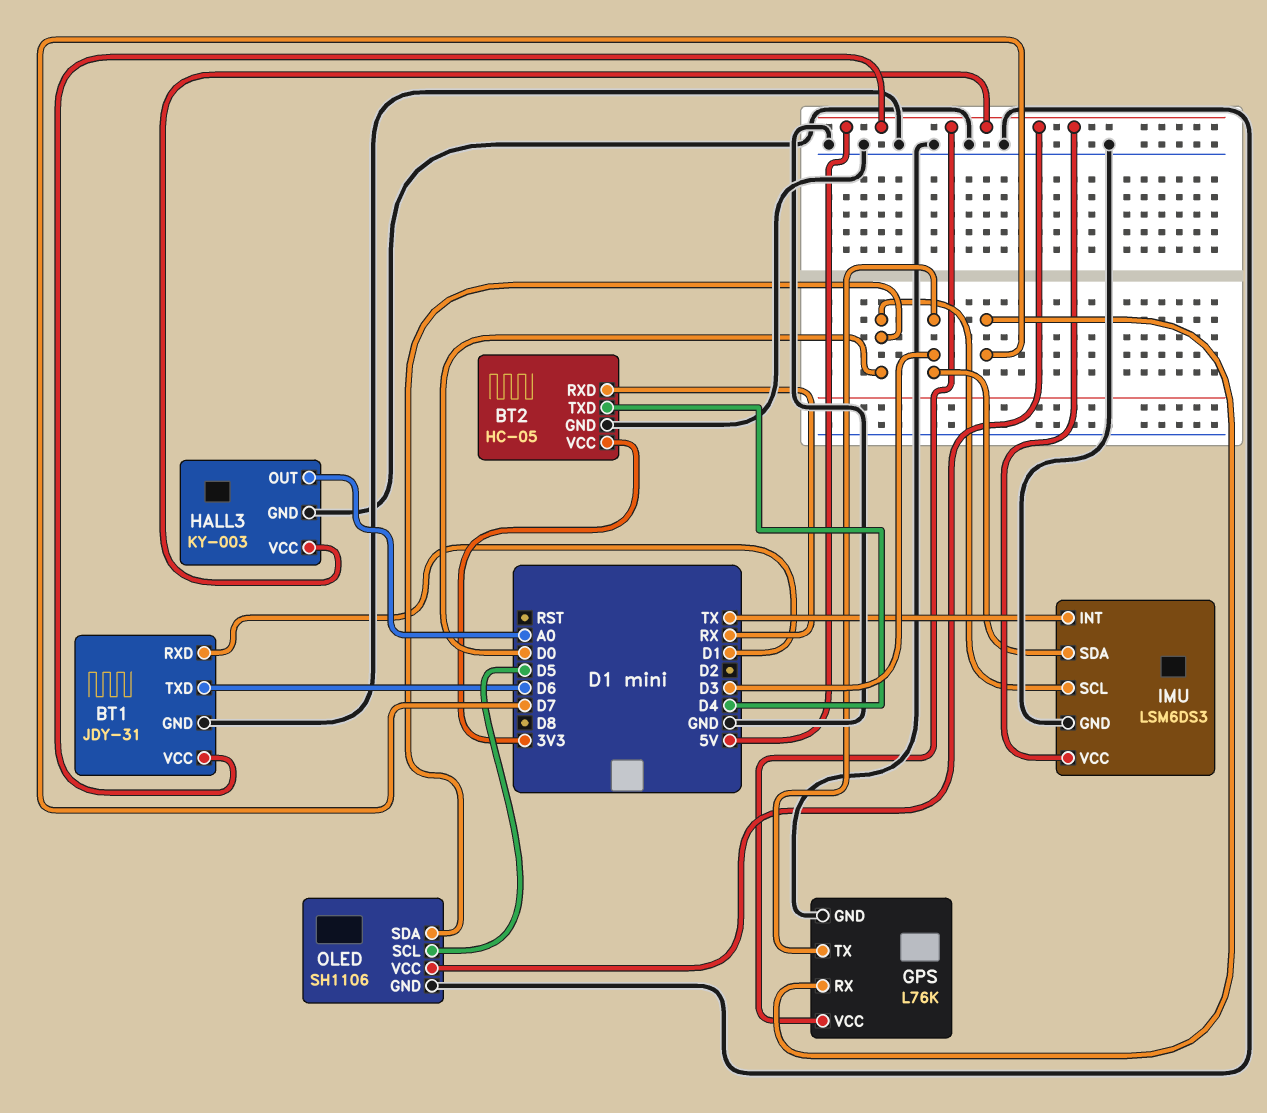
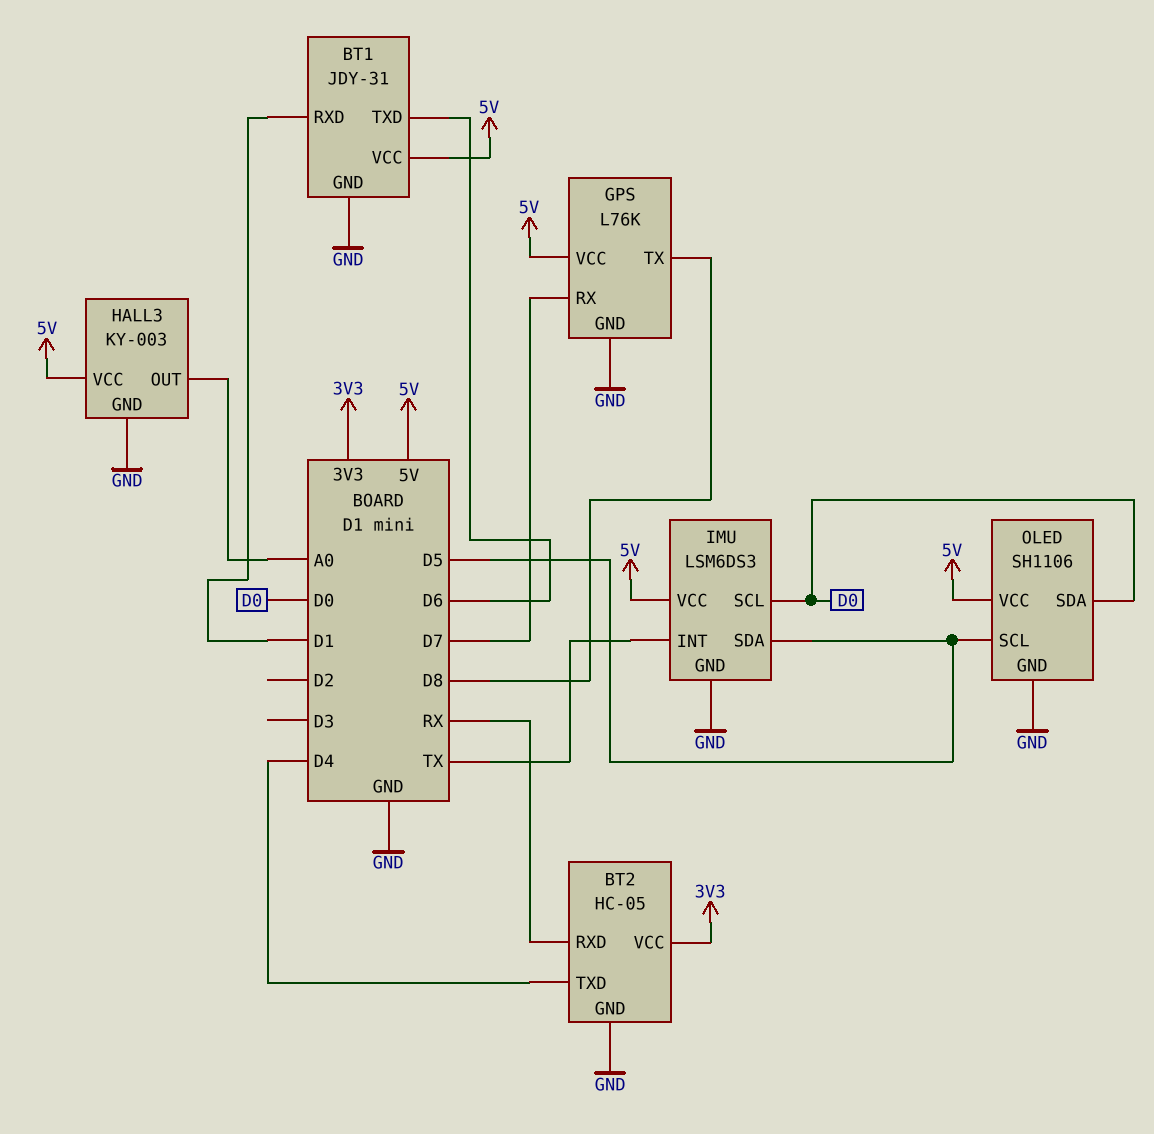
GPS pin TX: D3 -> D8
IMU pin SDA: D3 -> D5

